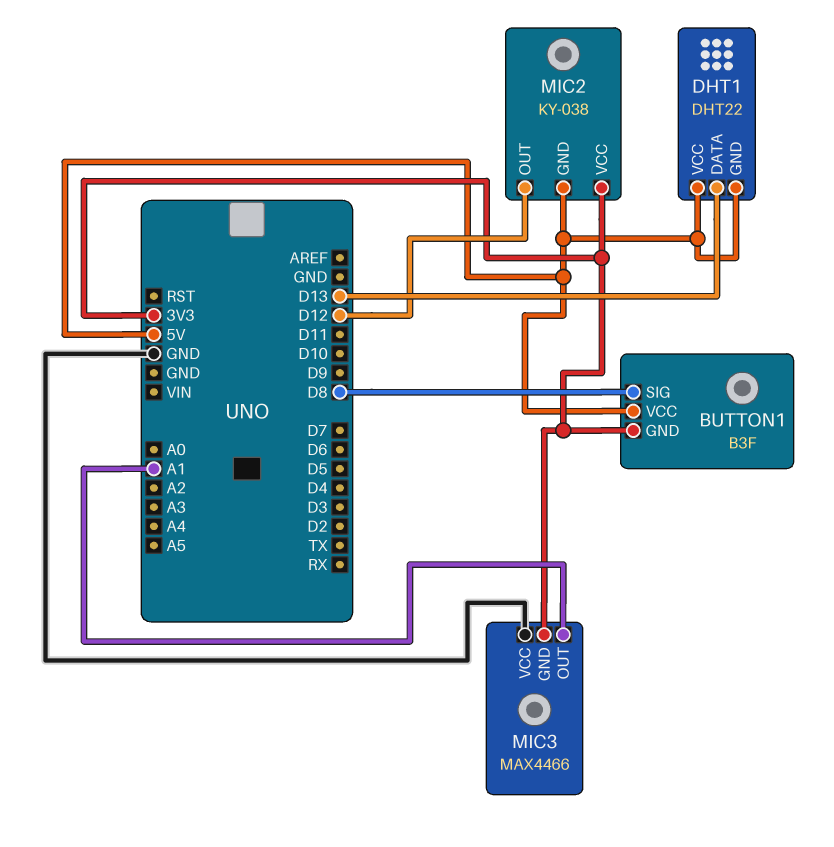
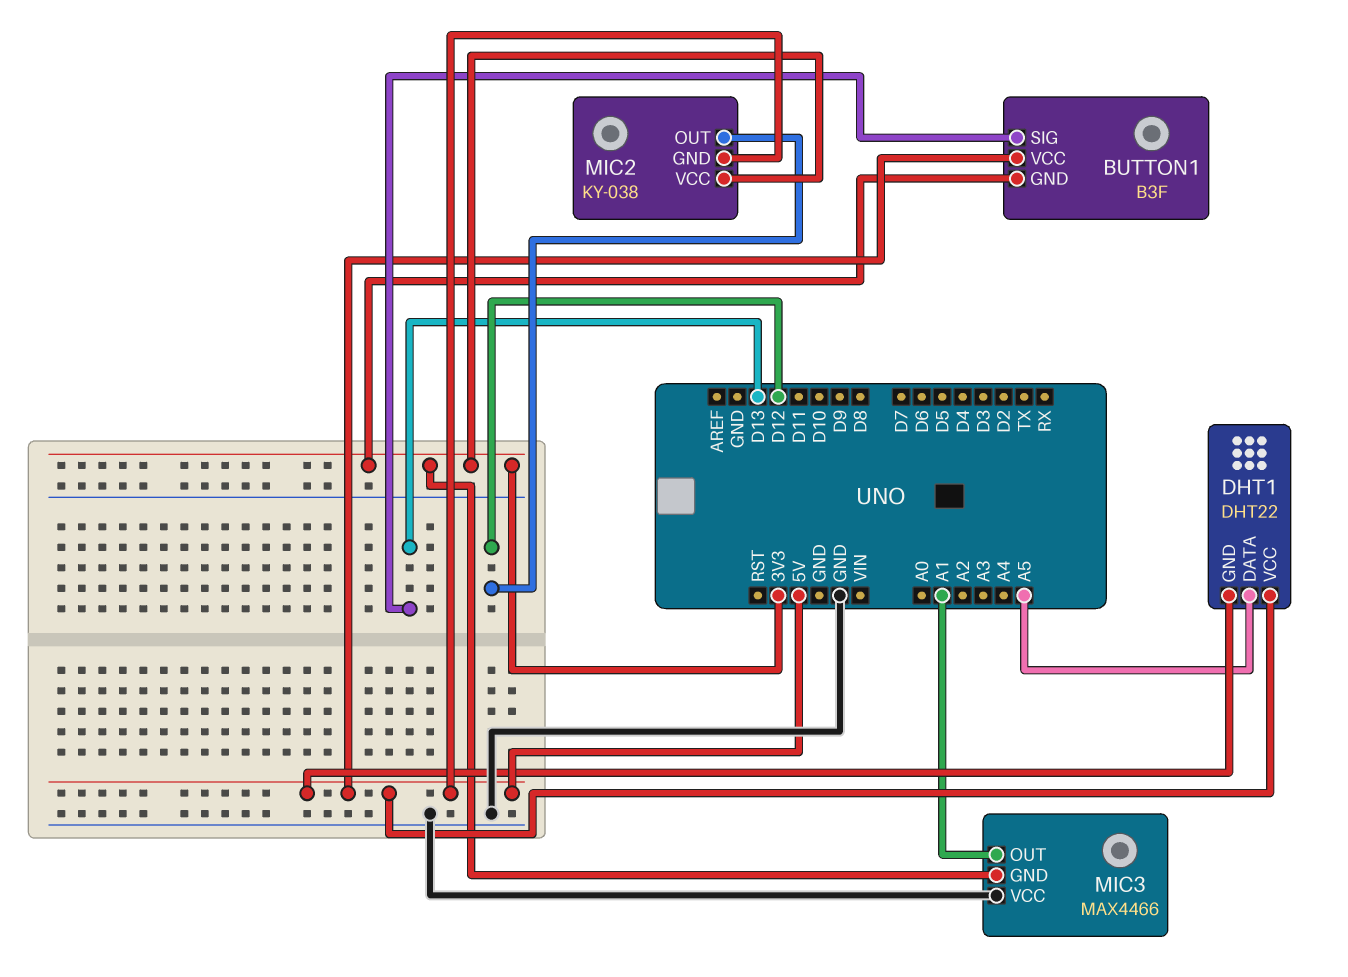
BUTTON1 pin SIG: D8 -> D13
DHT1 pin DATA: D13 -> A5

